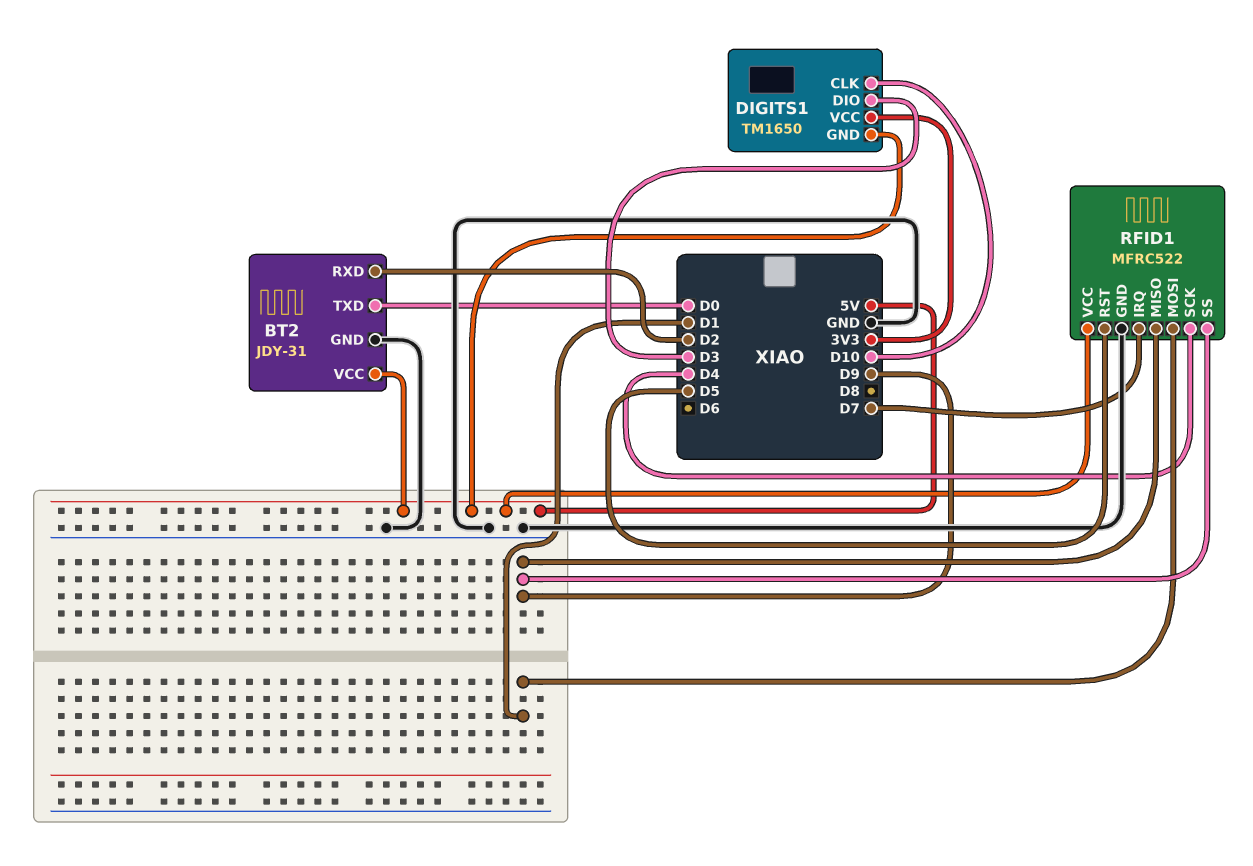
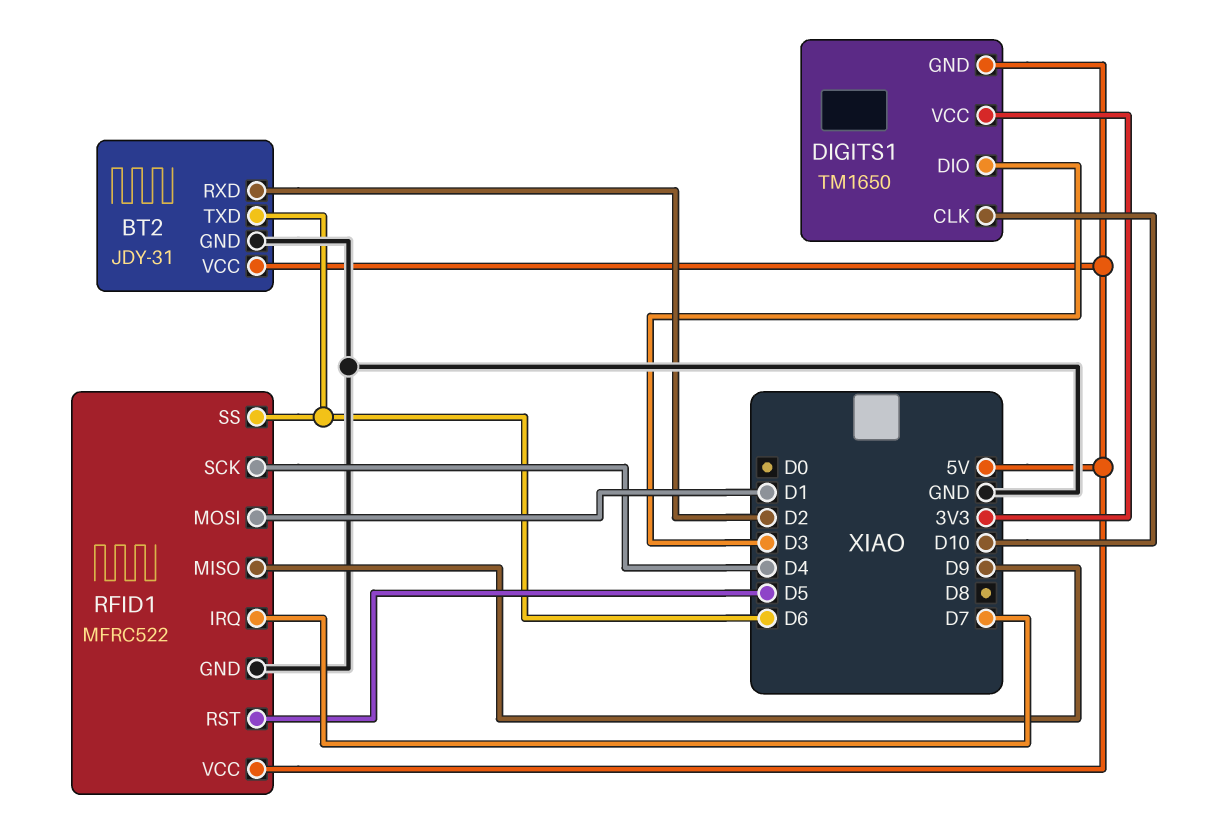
BT2 pin TXD: D0 -> D6
RFID1 pin SS: D9 -> D6

